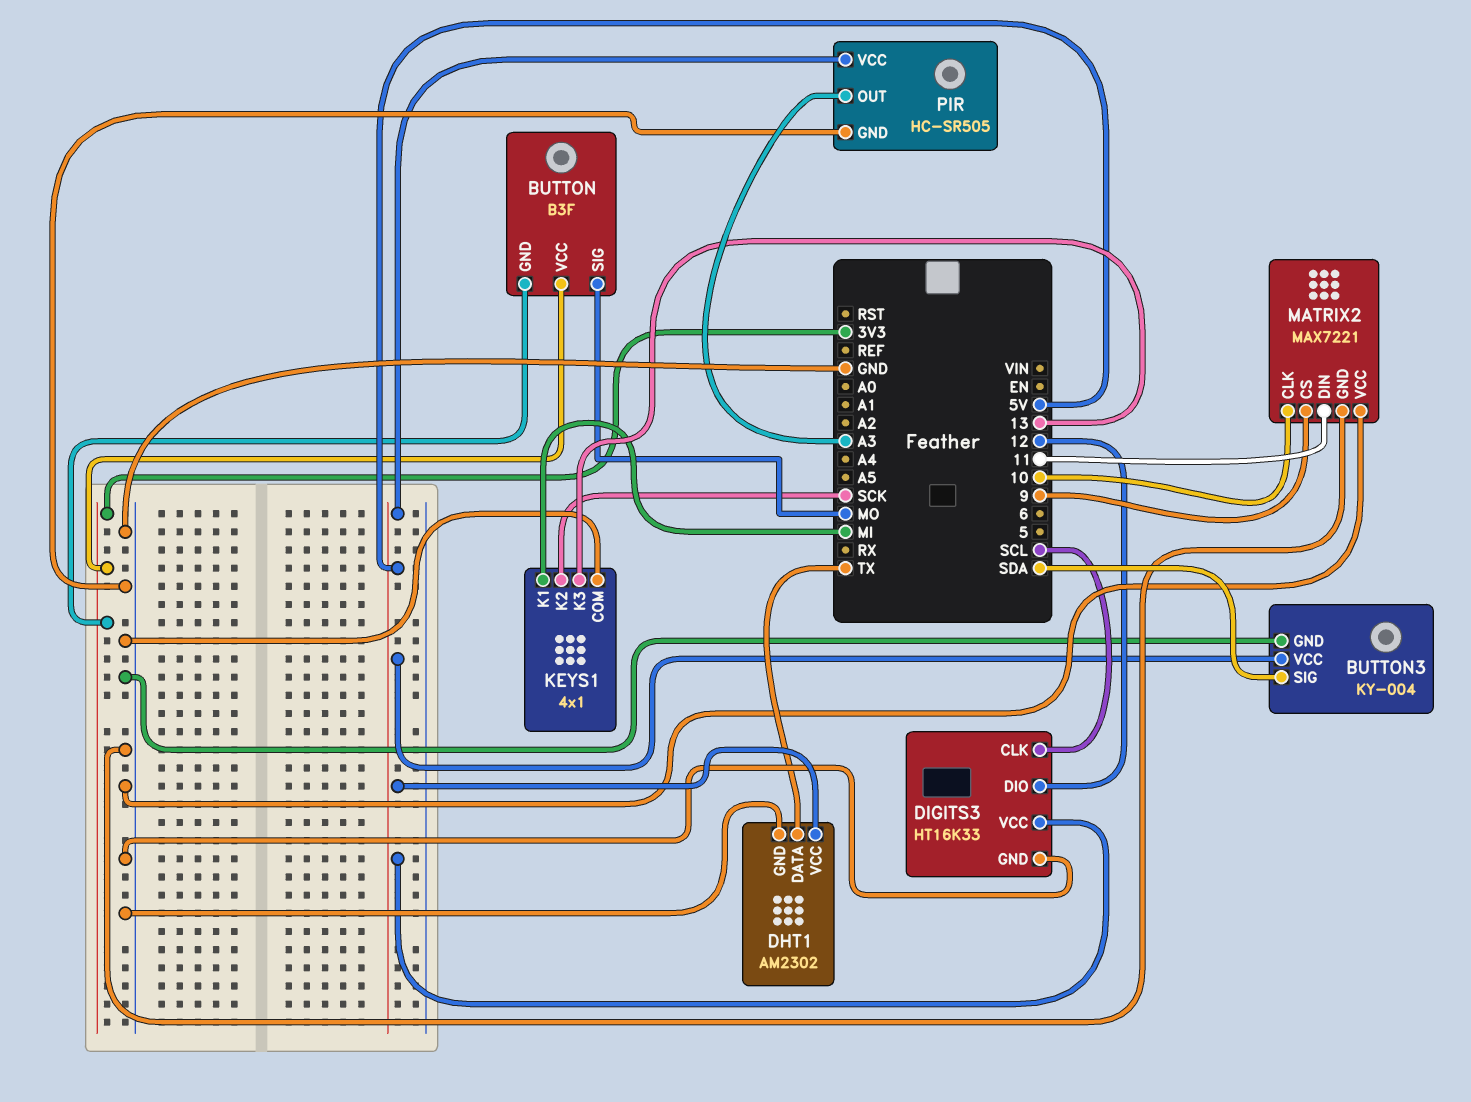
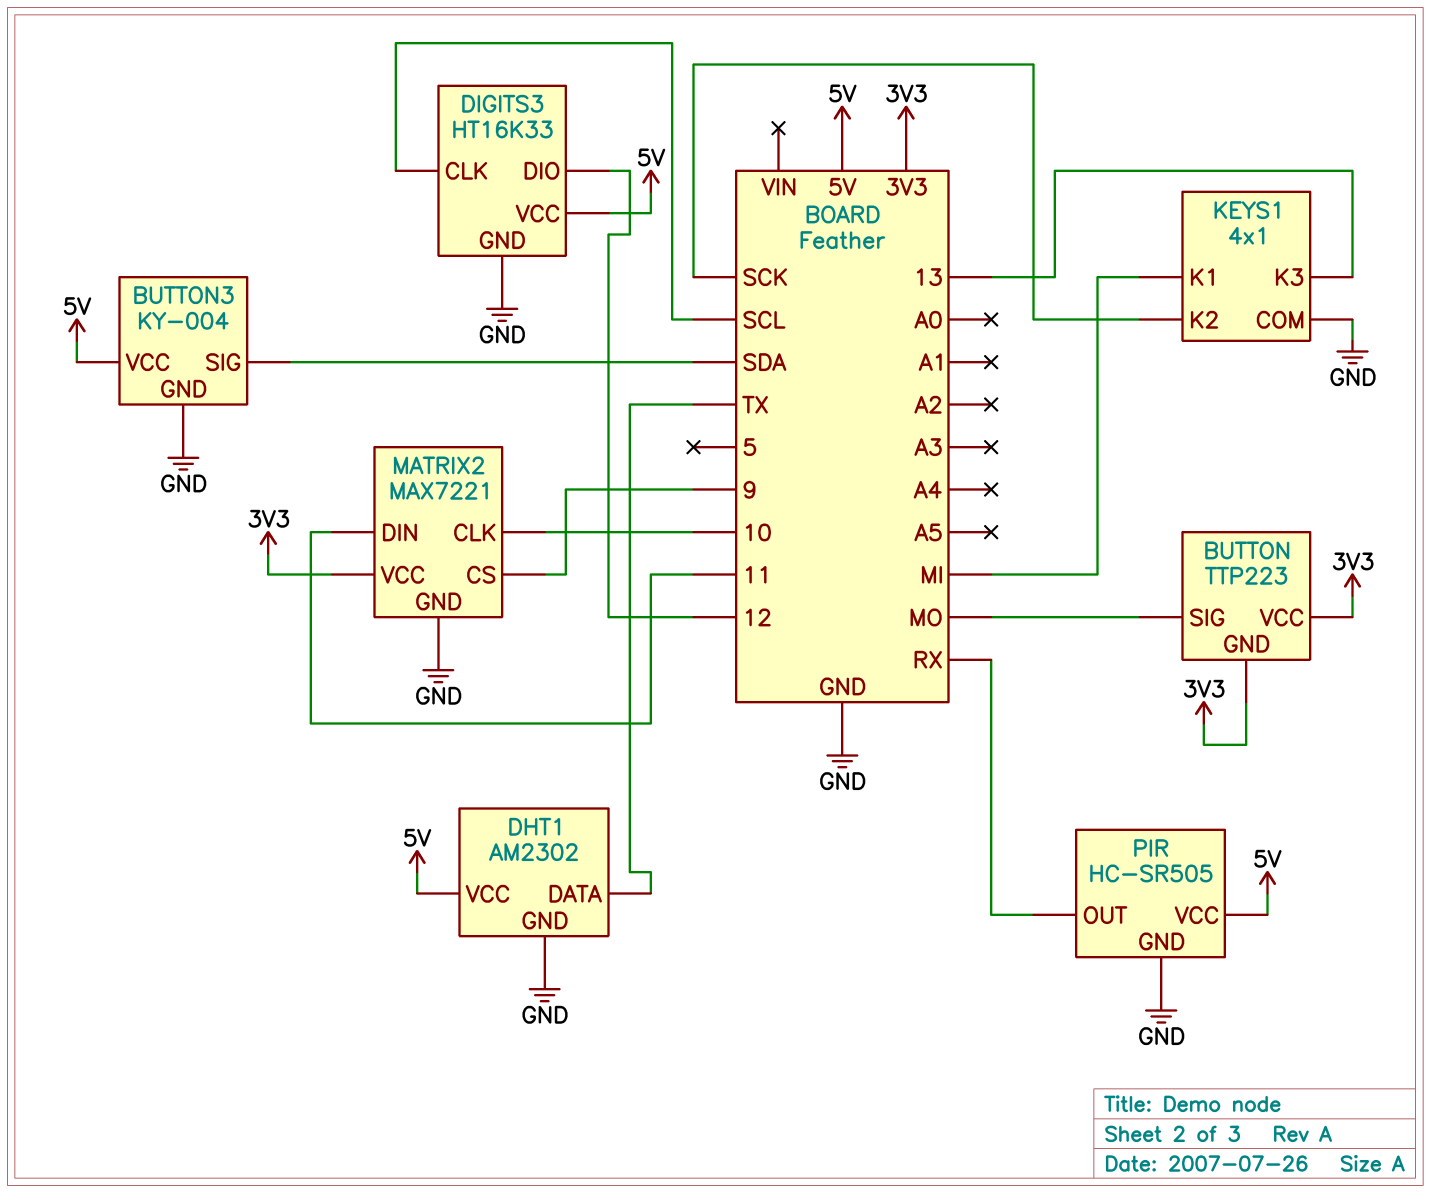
BUTTON: B3F -> TTP223
MATRIX2 pin VCC: GND -> 3V3
PIR pin OUT: A3 -> RX

